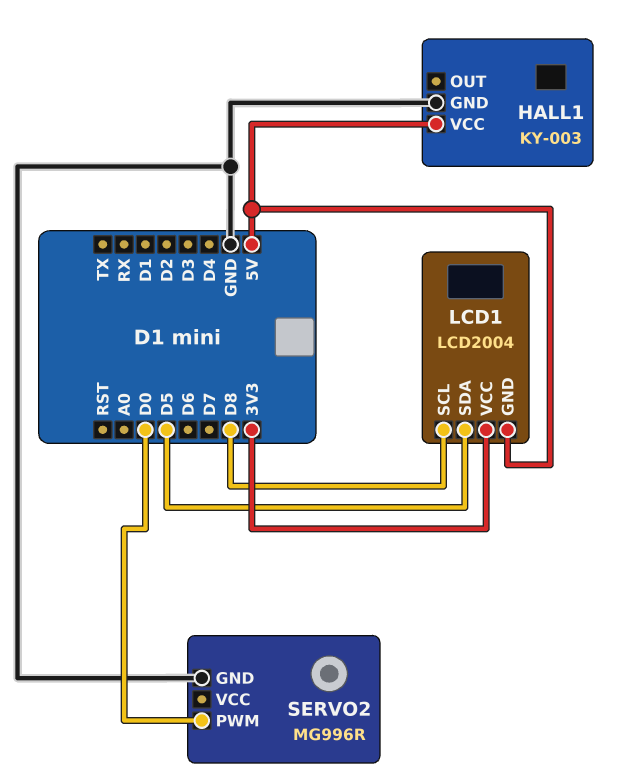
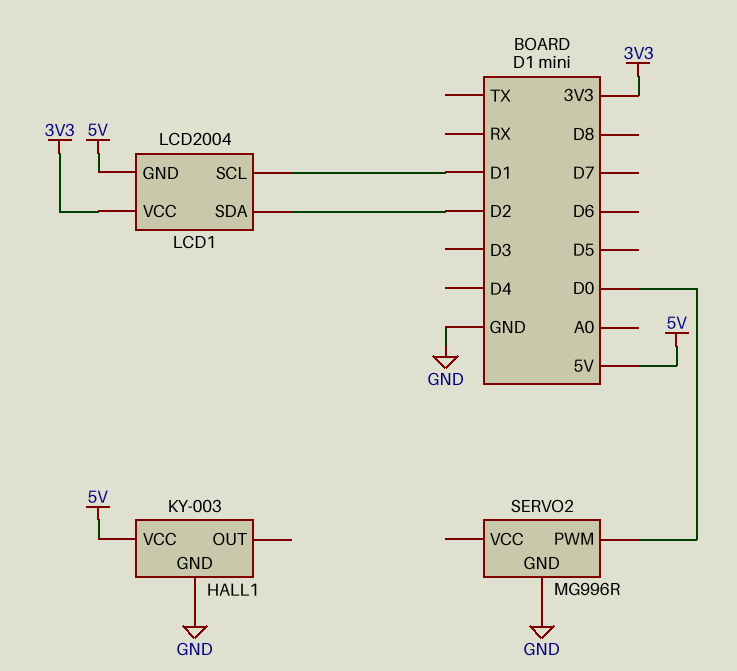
LCD1 pin SCL: D8 -> D1
LCD1 pin SDA: D5 -> D2

